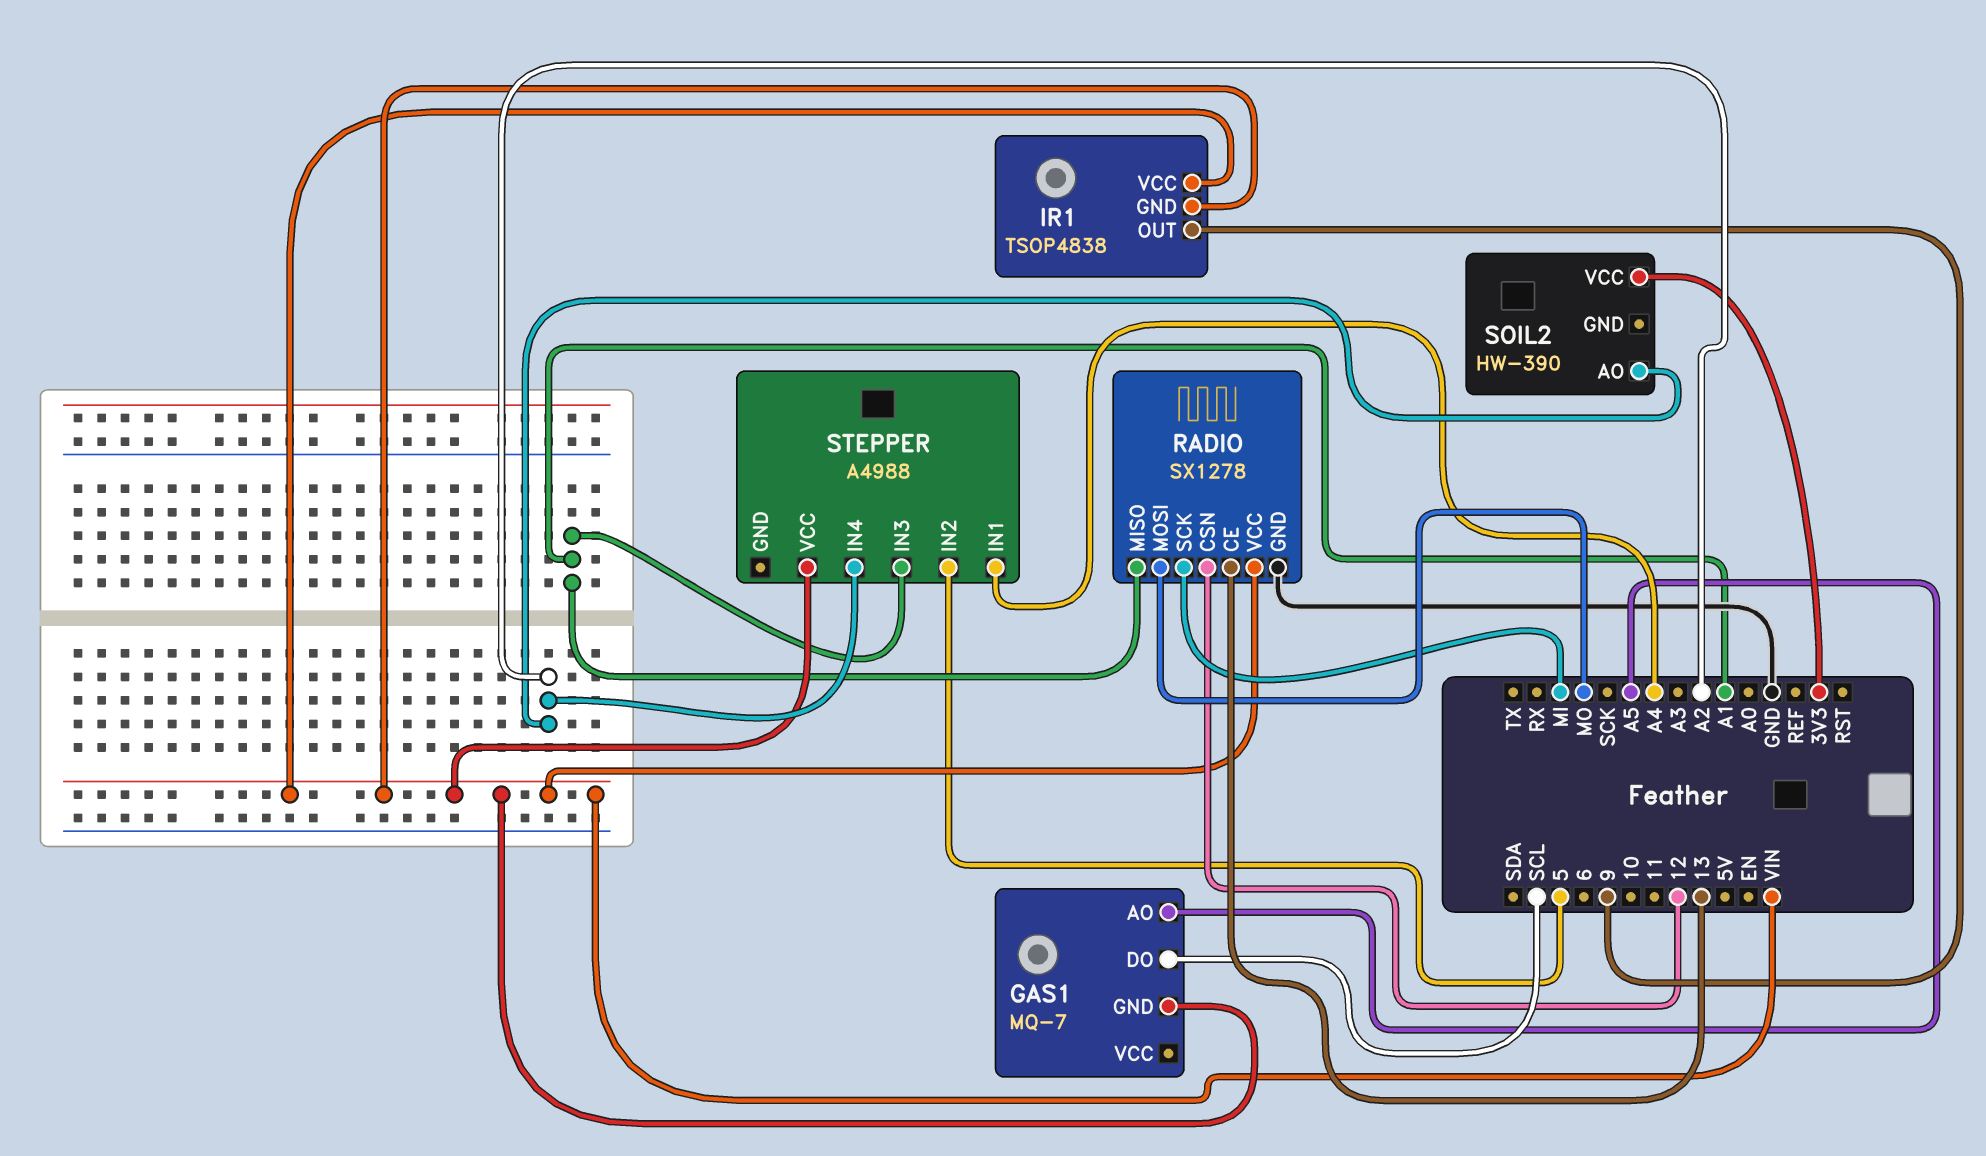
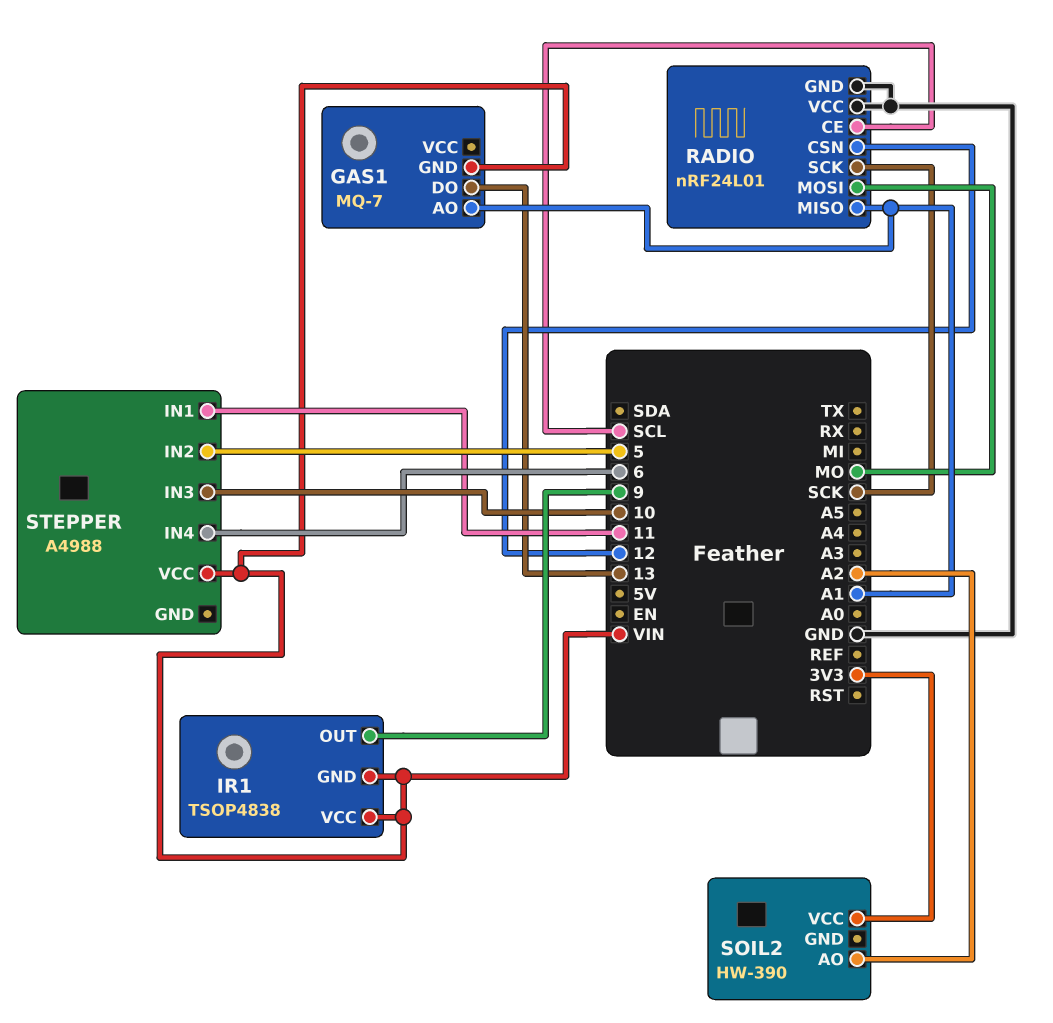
GAS1 pin AO: A5 -> A1
GAS1 pin DO: SCL -> 13
RADIO: SX1278 -> nRF24L01
RADIO pin CE: 13 -> SCL
RADIO pin SCK: MI -> SCK
RADIO pin VCC: VIN -> GND
STEPPER pin IN1: A4 -> 11
STEPPER pin IN3: A1 -> 10
STEPPER pin IN4: A2 -> 6

